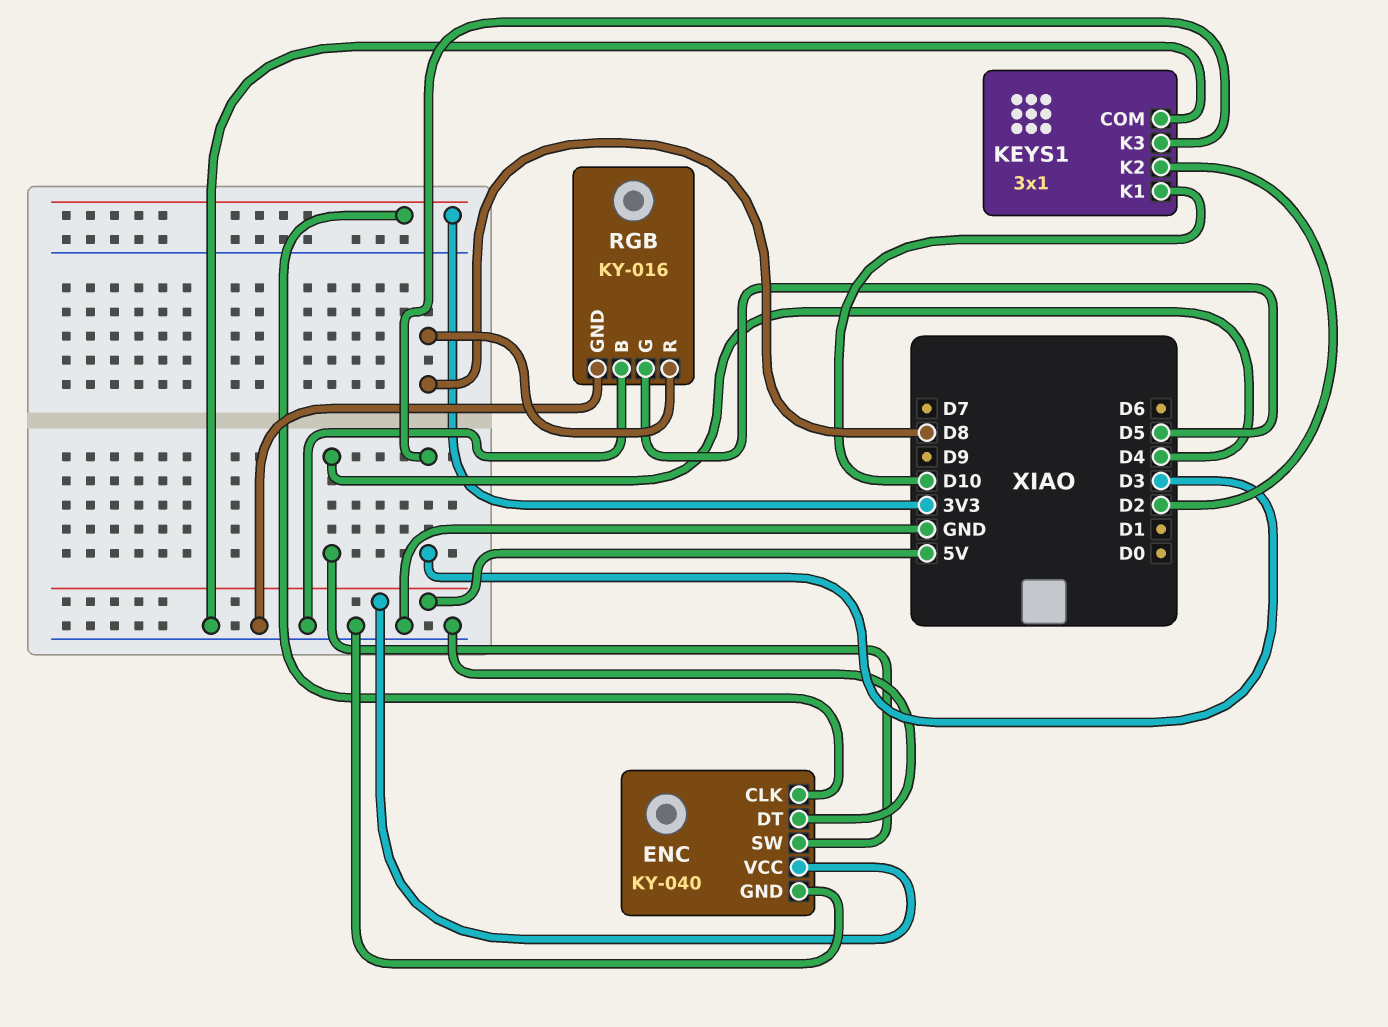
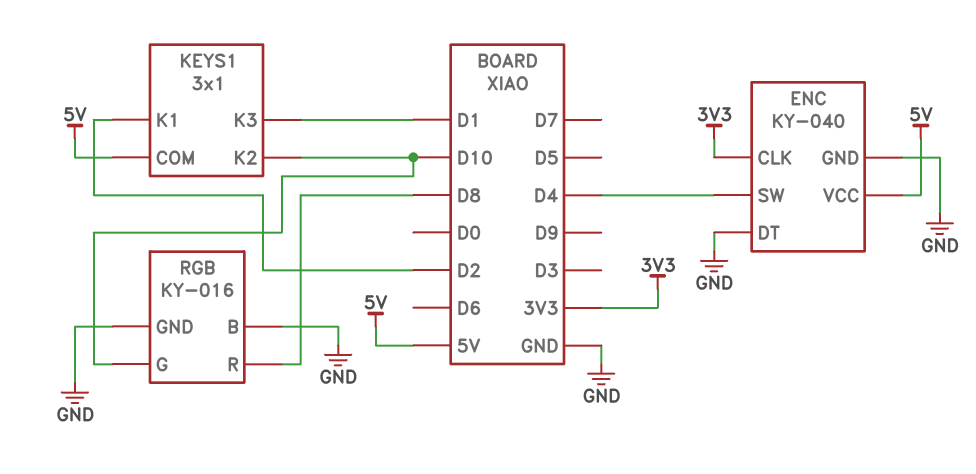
KEYS1 pin COM: GND -> 5V
KEYS1 pin K1: D10 -> D2
KEYS1 pin K2: D2 -> D10
KEYS1 pin K3: D3 -> D1
RGB pin G: D5 -> D10

